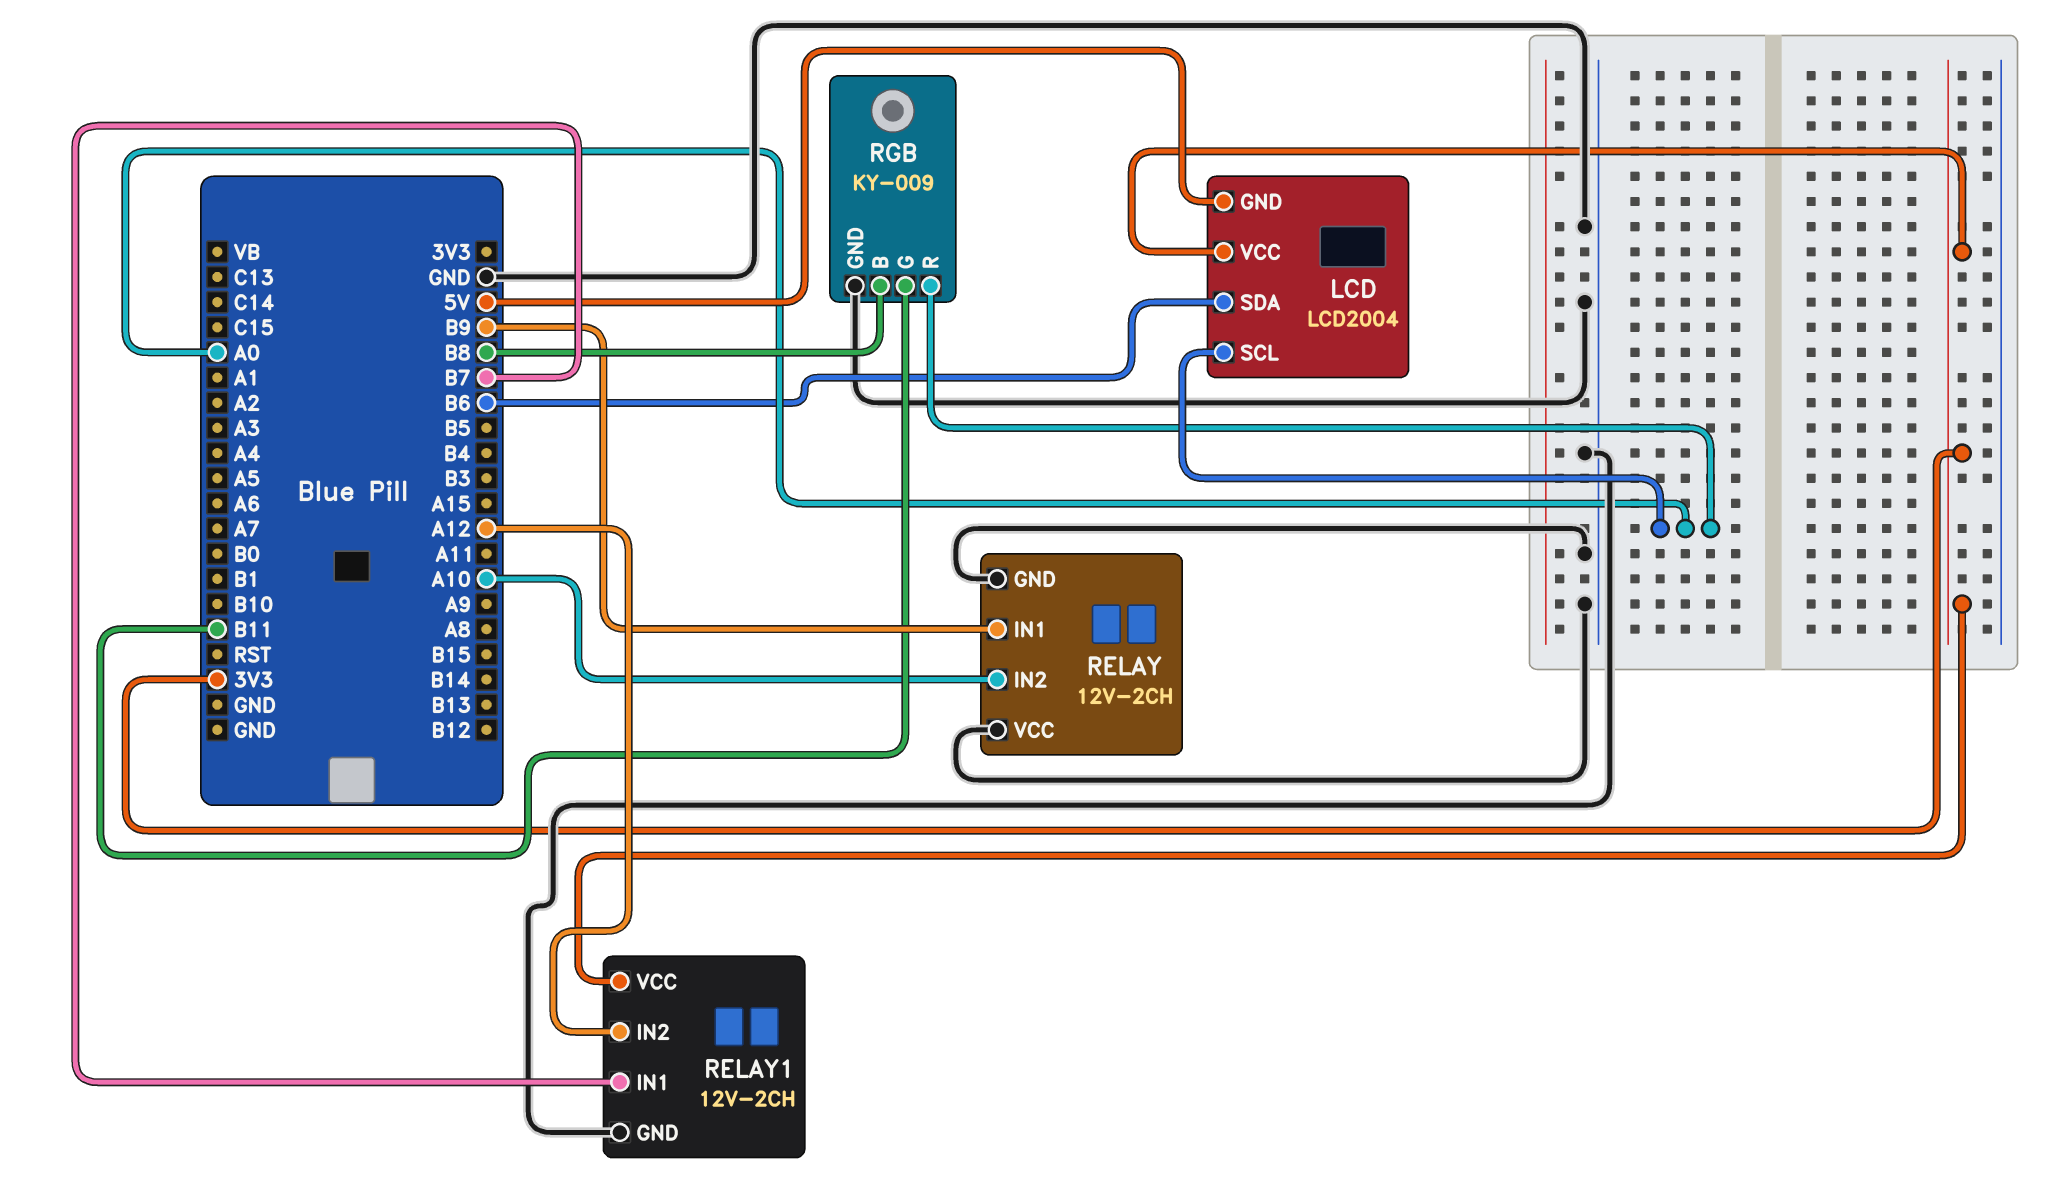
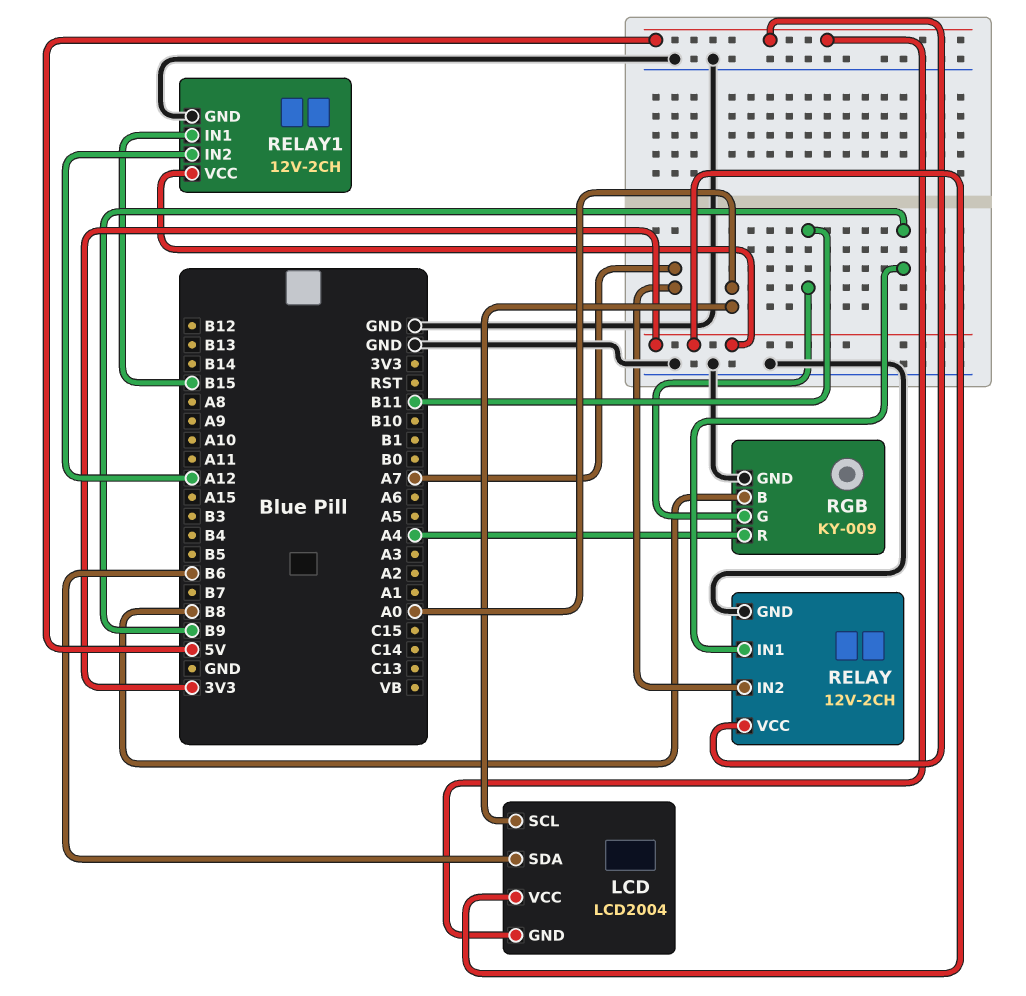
RELAY pin IN2: A10 -> A7
RELAY pin VCC: GND -> 5V
RELAY1 pin IN1: B7 -> B15
RGB pin R: A0 -> A4

